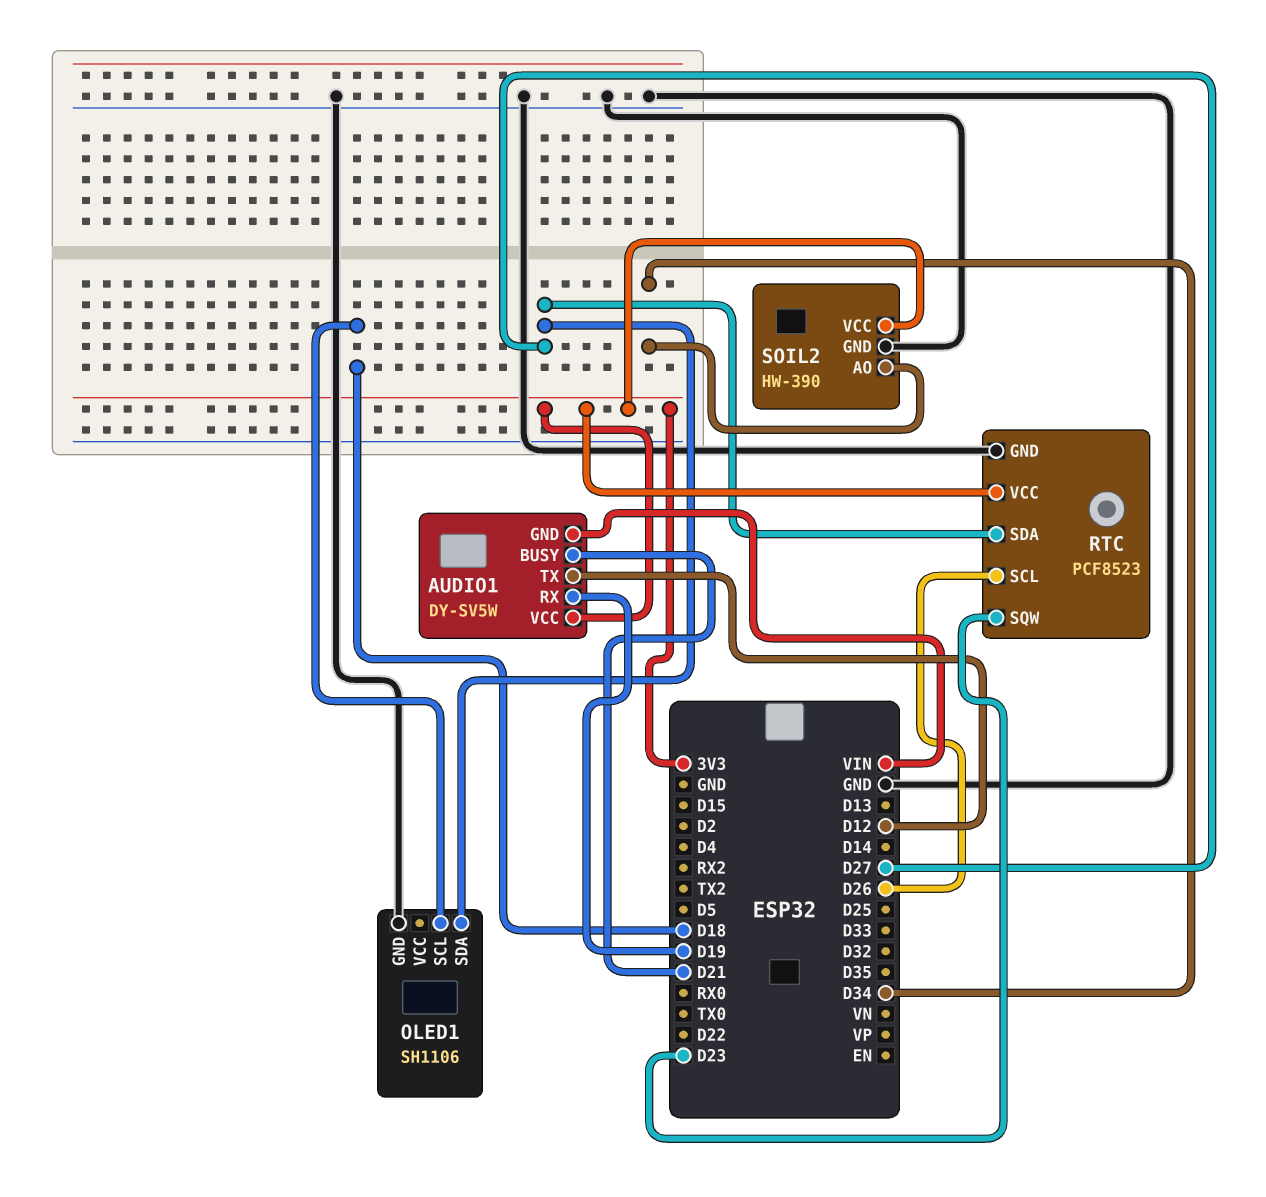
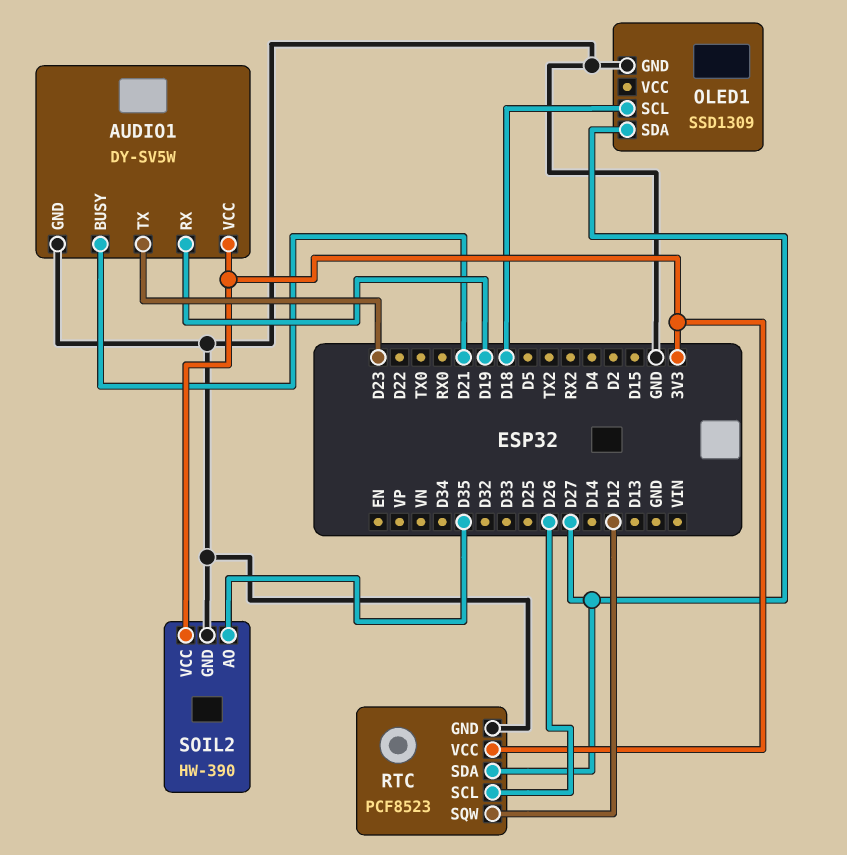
AUDIO1 pin GND: VIN -> GND
AUDIO1 pin TX: D12 -> D23
OLED1: SH1106 -> SSD1309
RTC pin SQW: D23 -> D12
SOIL2 pin AO: D34 -> D35

